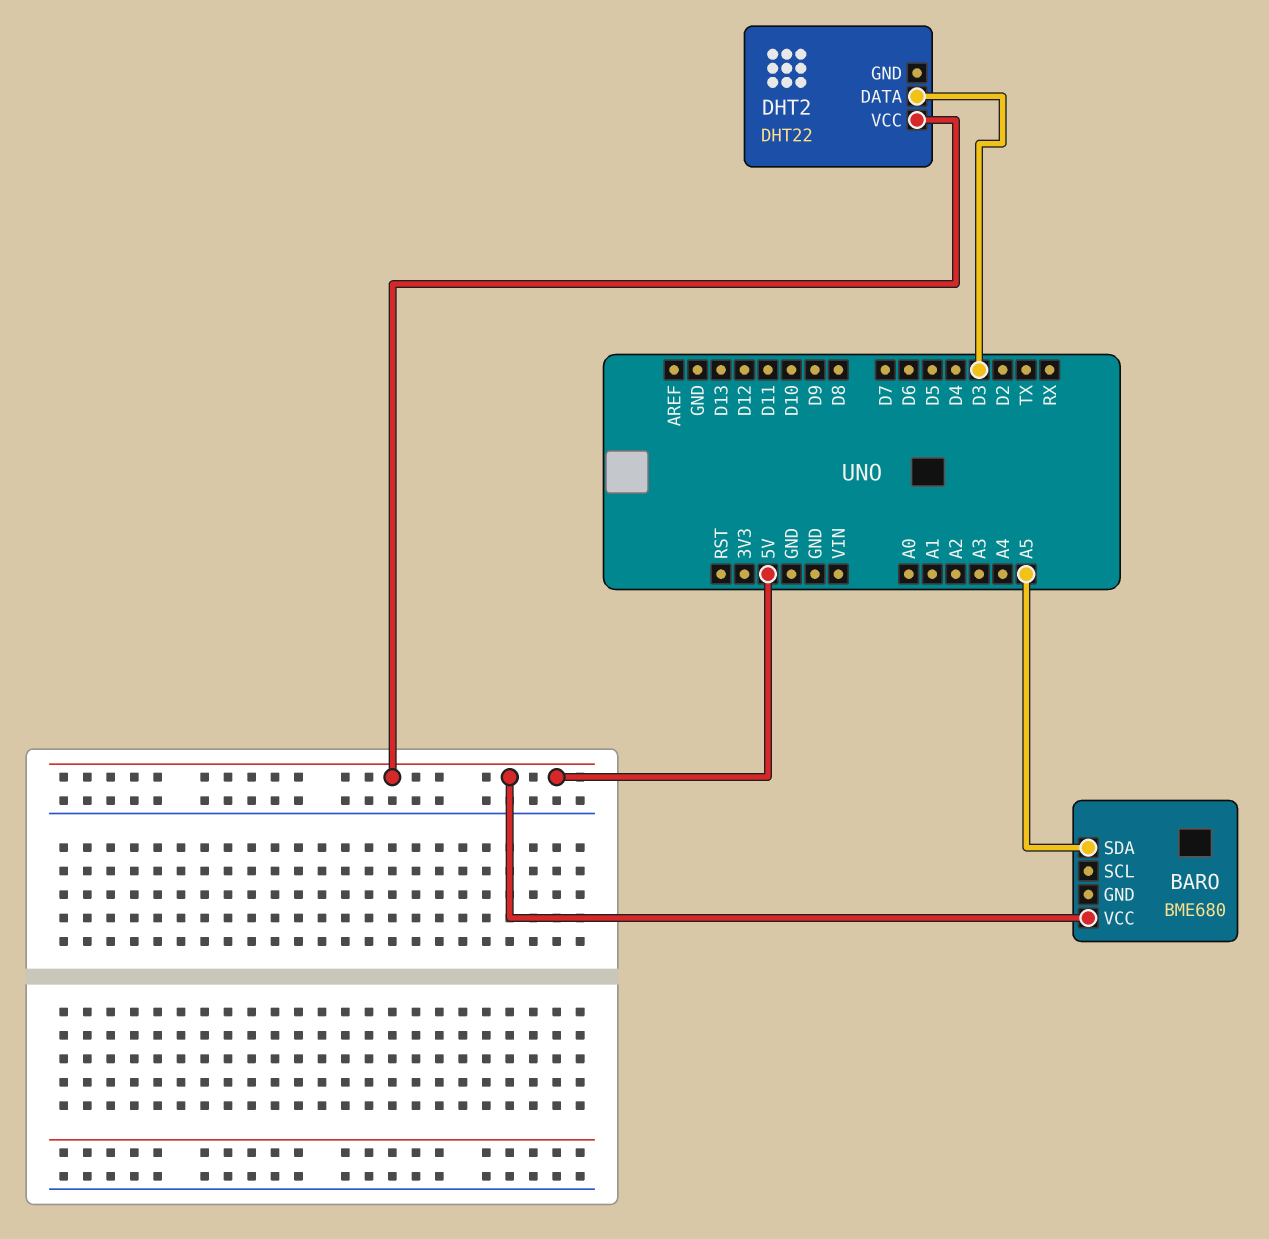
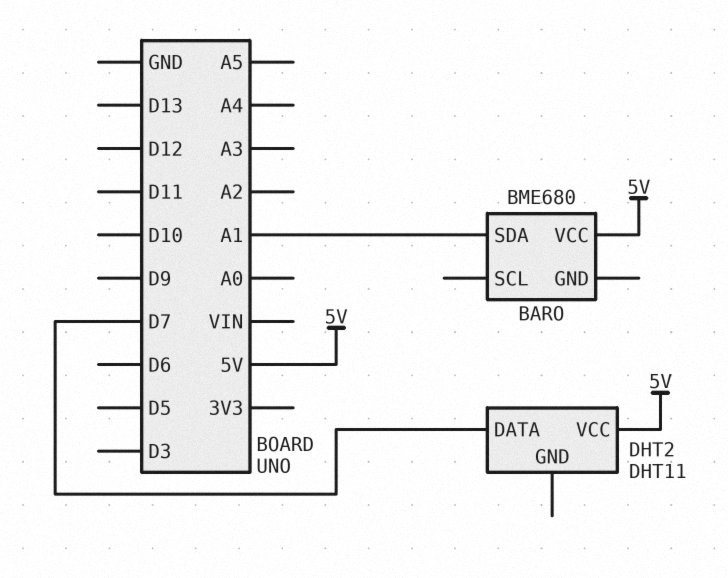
BARO pin SDA: A5 -> A1
DHT2: DHT22 -> DHT11
DHT2 pin DATA: D3 -> D7

